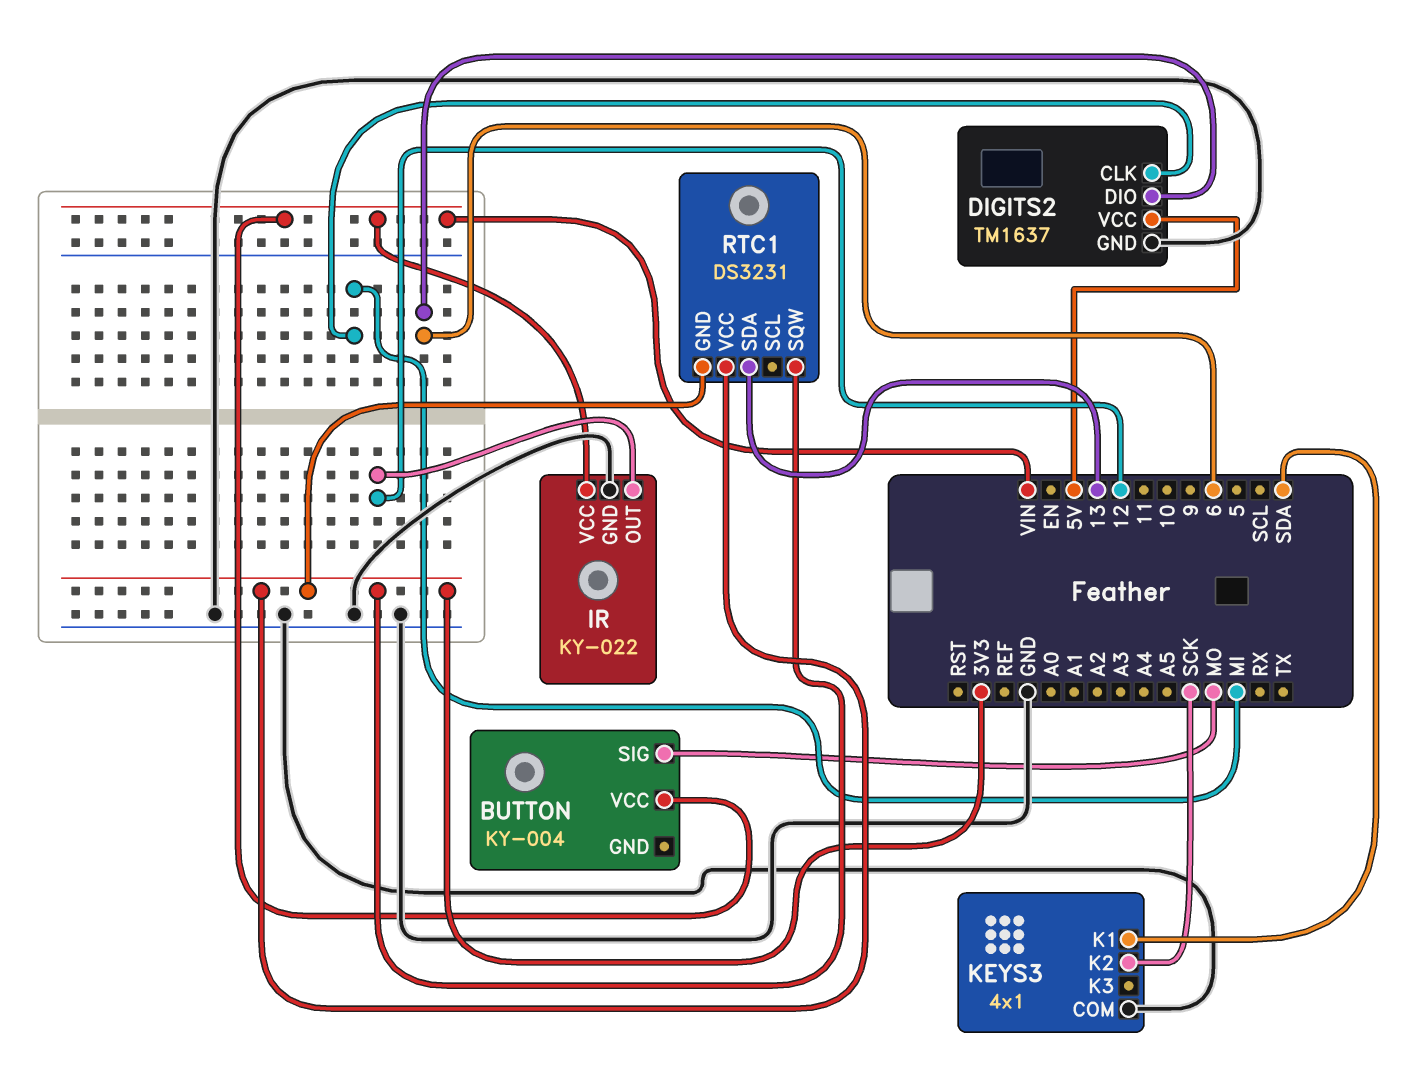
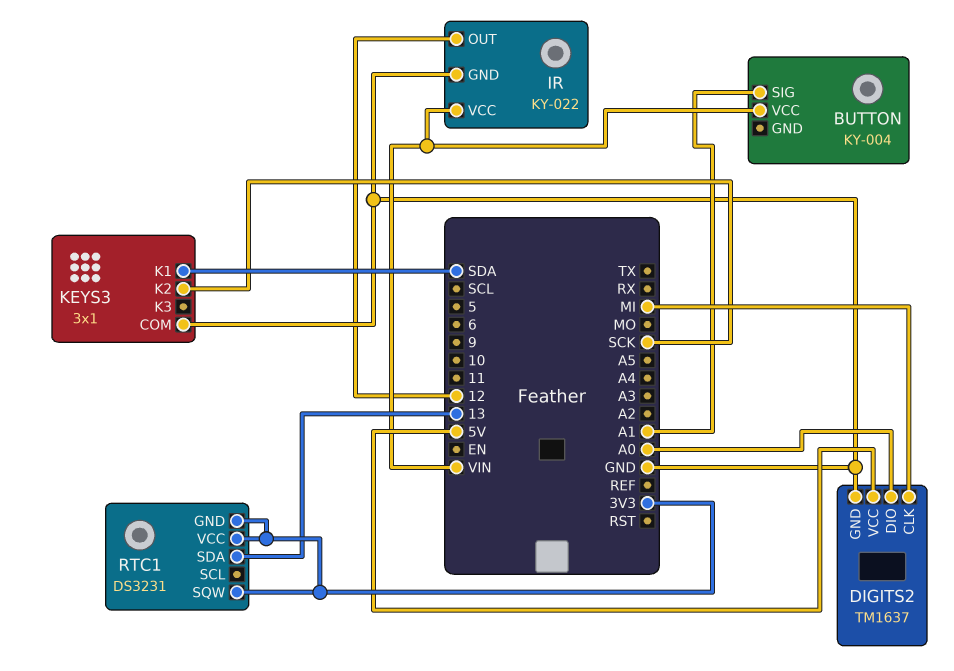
BUTTON pin SIG: MO -> A1
DIGITS2 pin DIO: 6 -> A0
KEYS3: 4x1 -> 3x1

